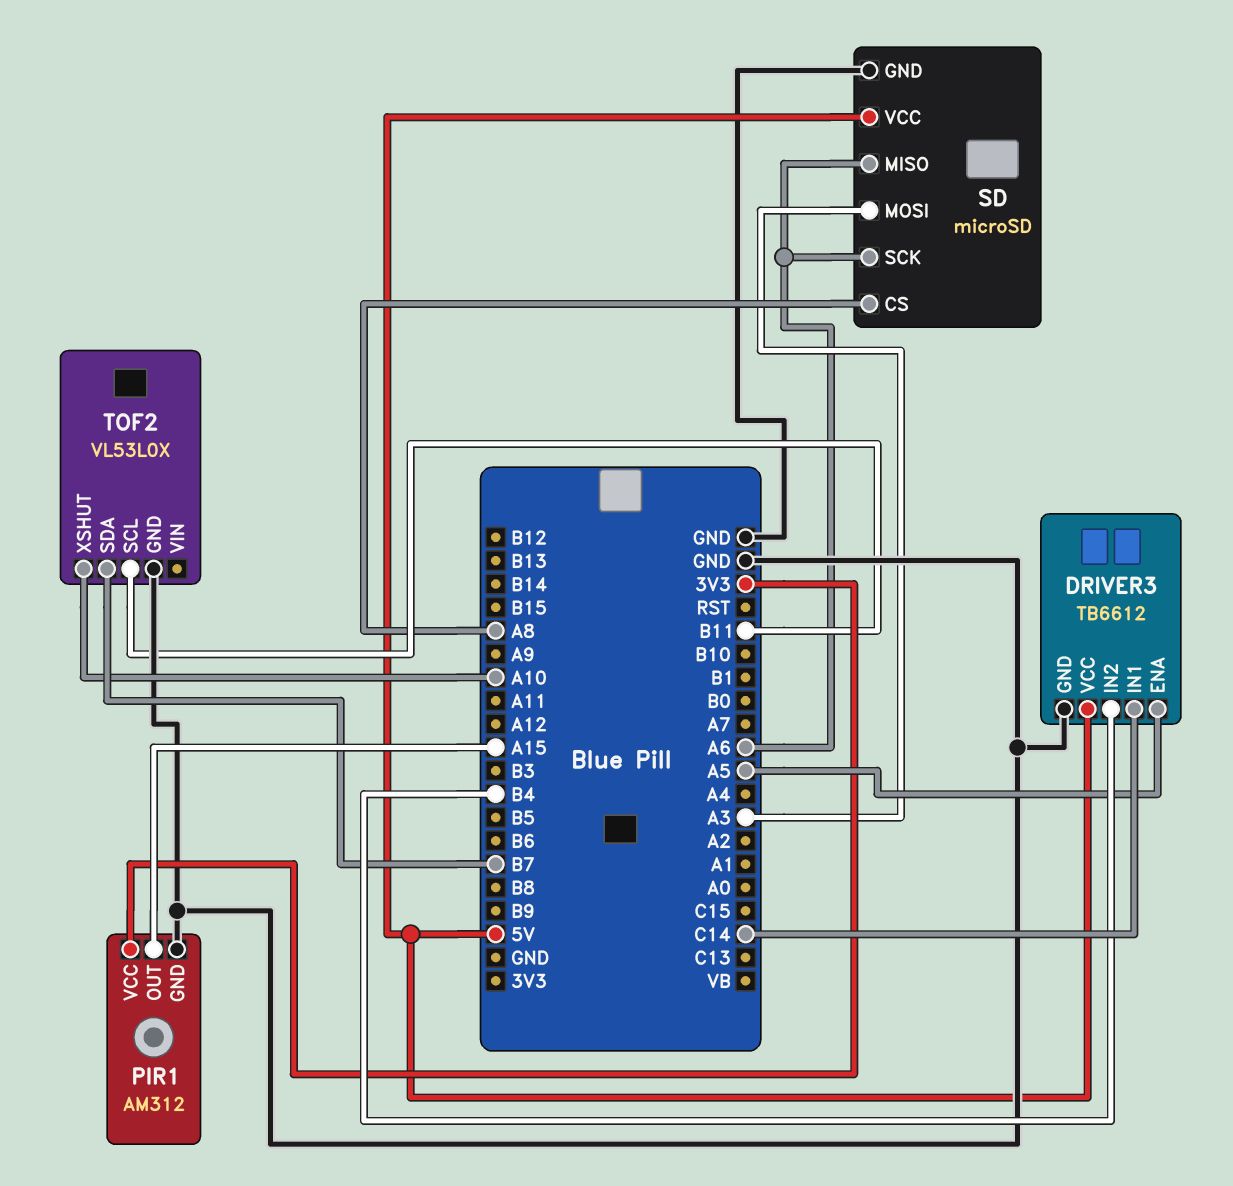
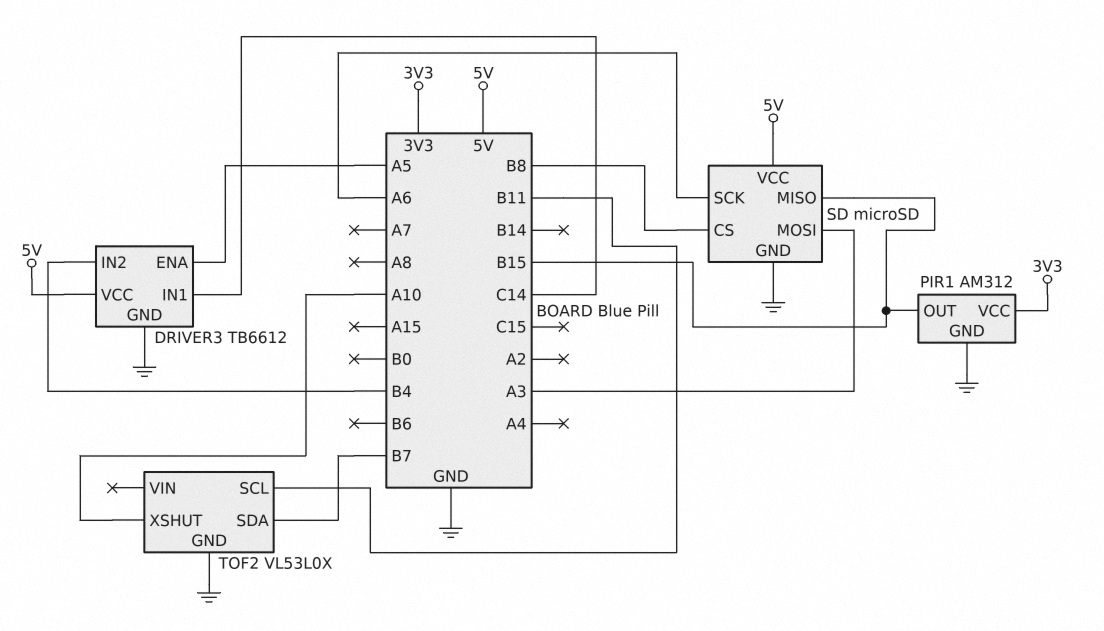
PIR1 pin OUT: A15 -> B15
SD pin CS: A8 -> B8
SD pin MISO: A6 -> B15

